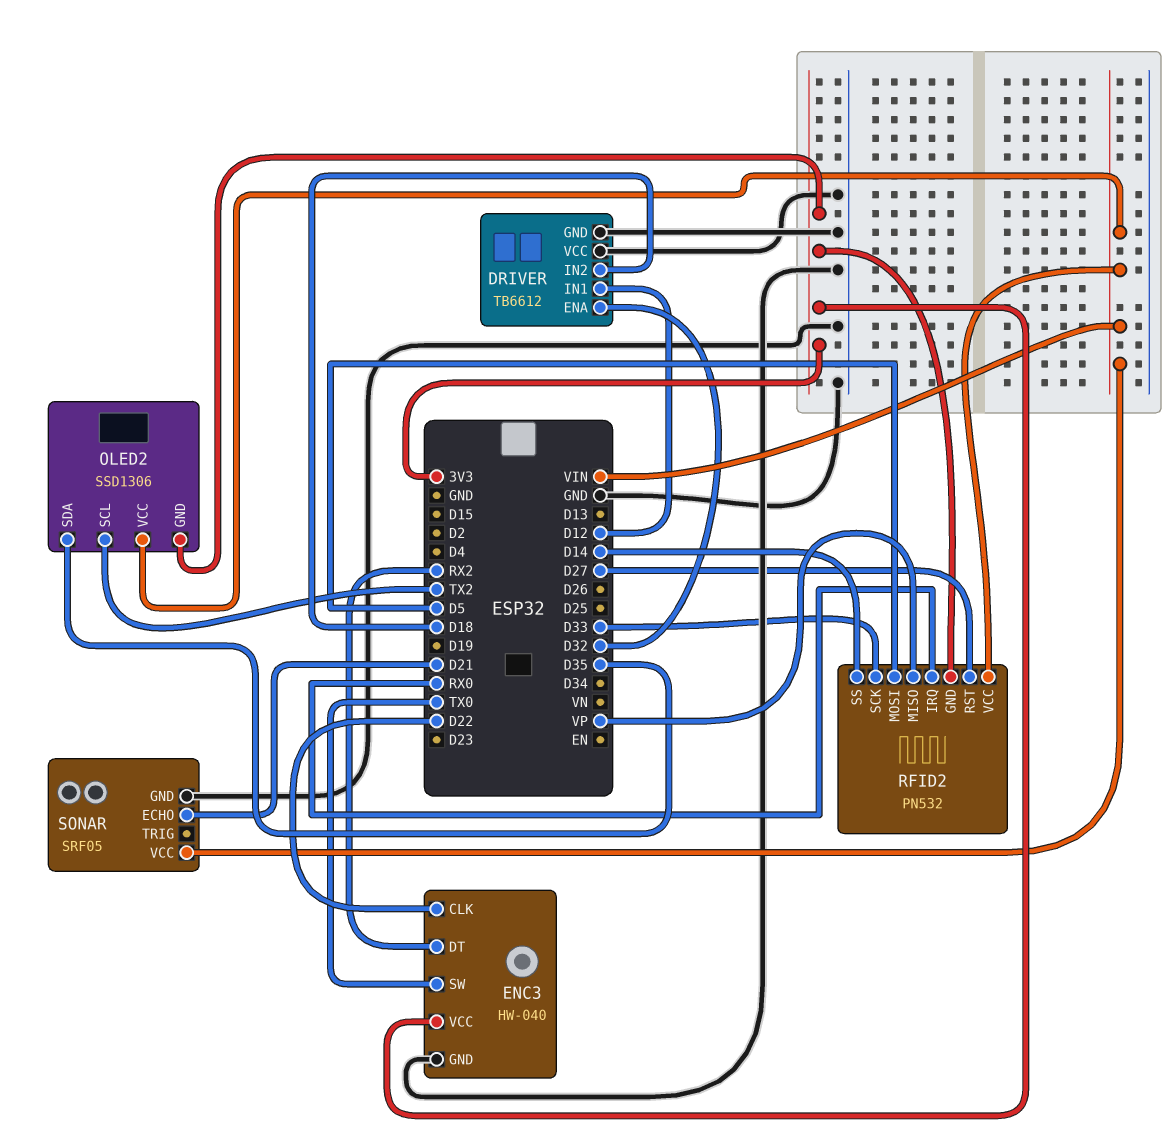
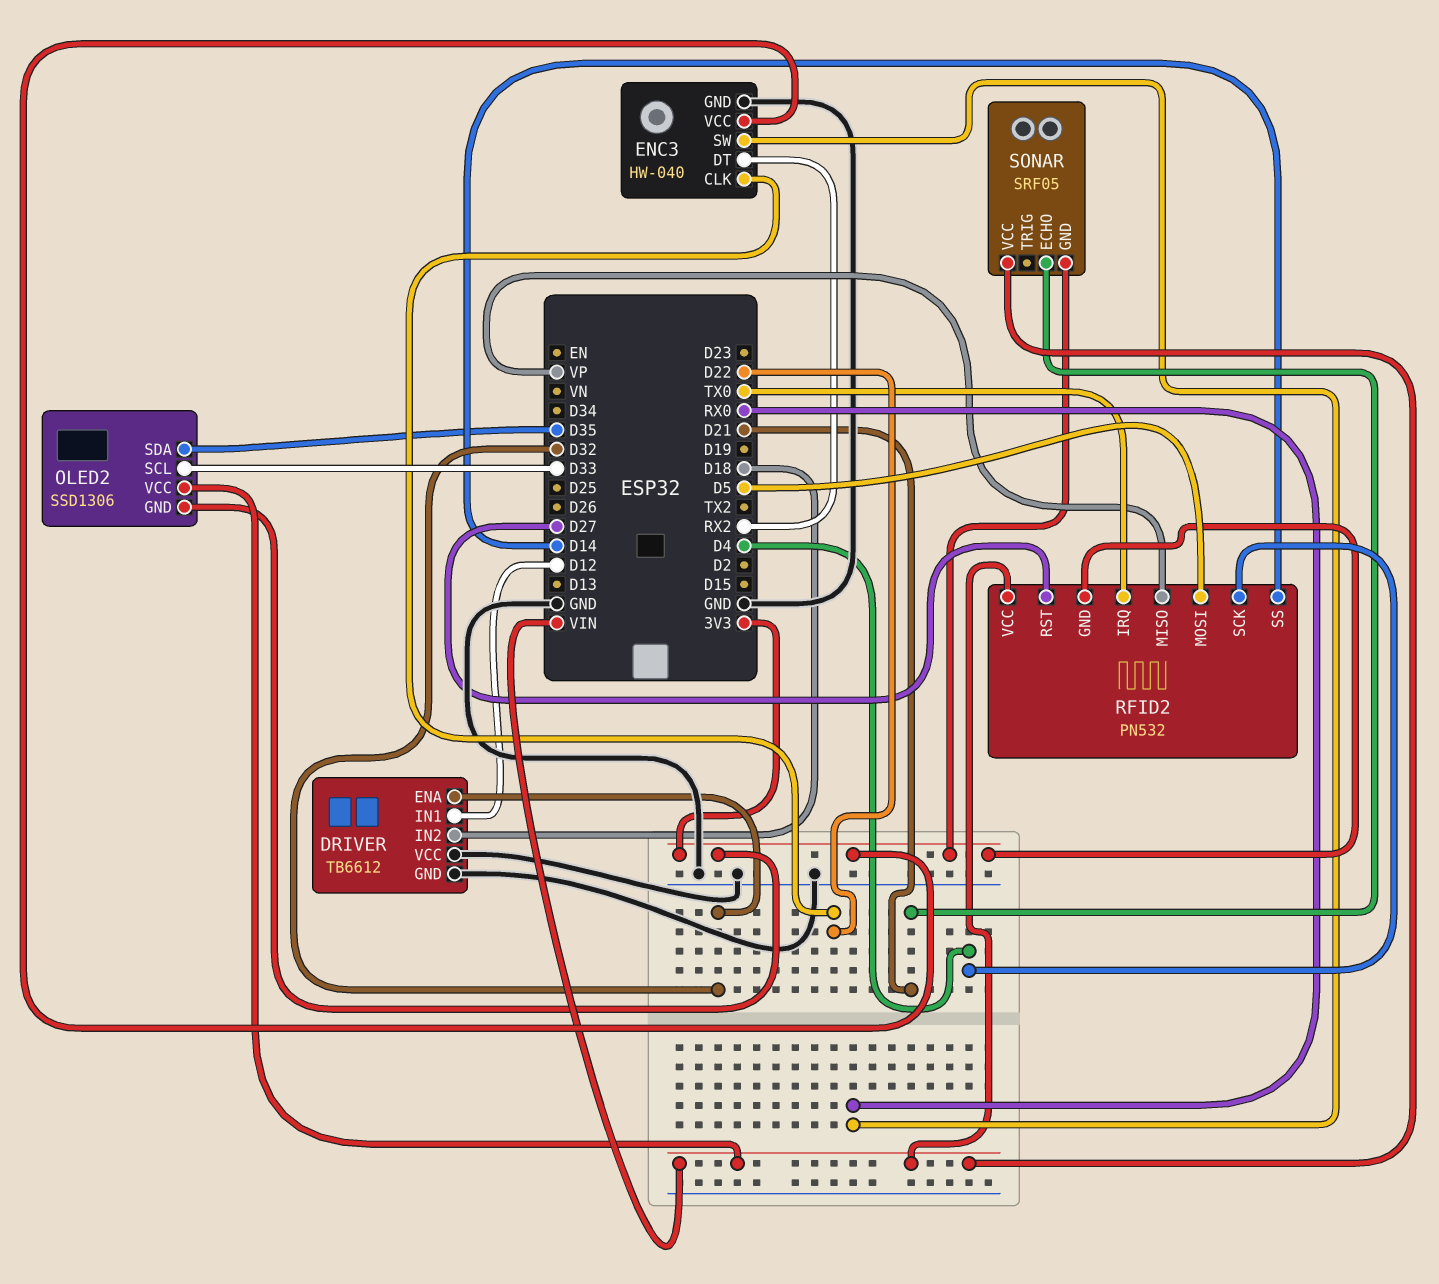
ENC3 pin SW: TX0 -> RX0
OLED2 pin SCL: TX2 -> D33
RFID2 pin IRQ: RX0 -> TX0
RFID2 pin SCK: D33 -> D4
SONAR pin GND: GND -> 3V3

